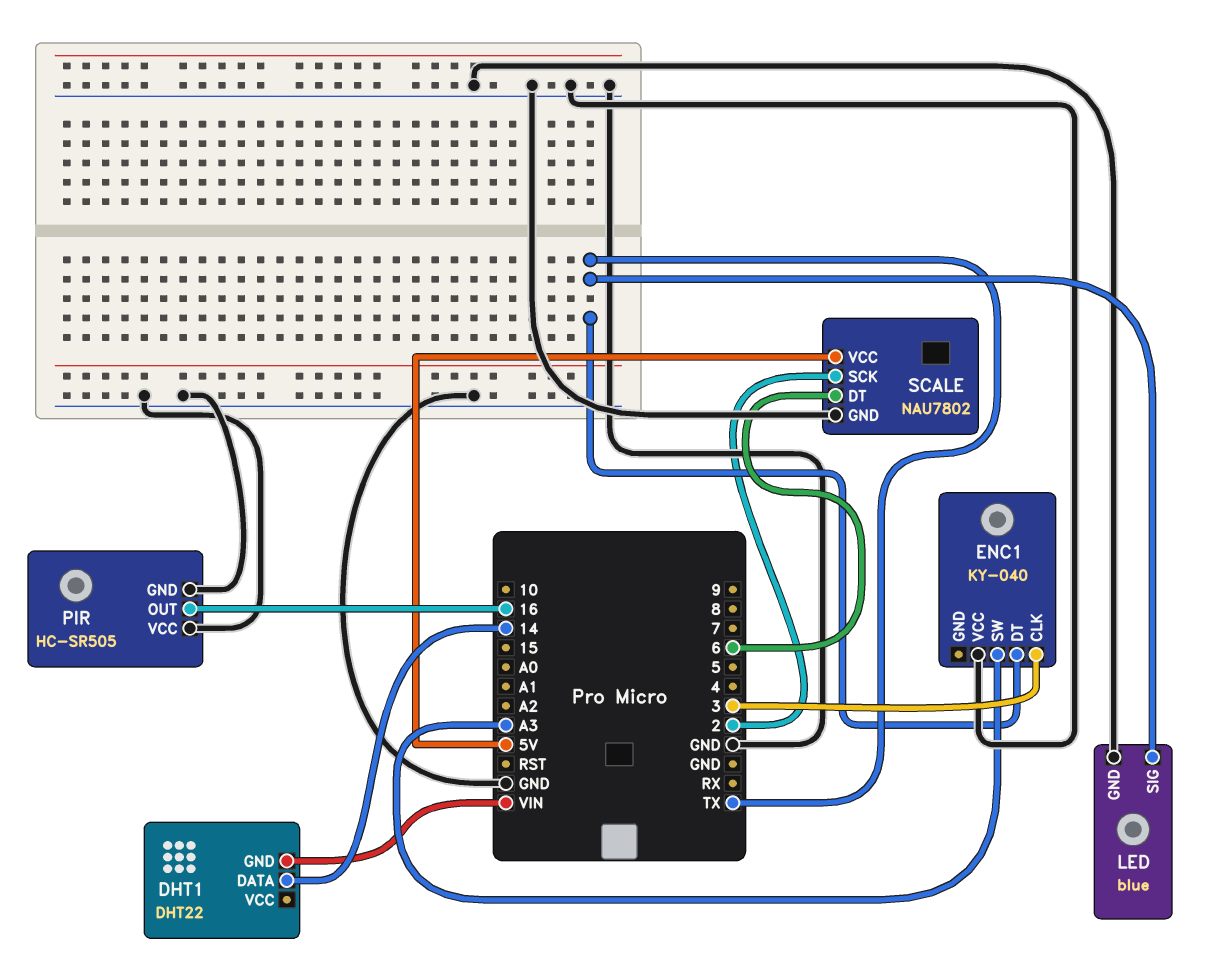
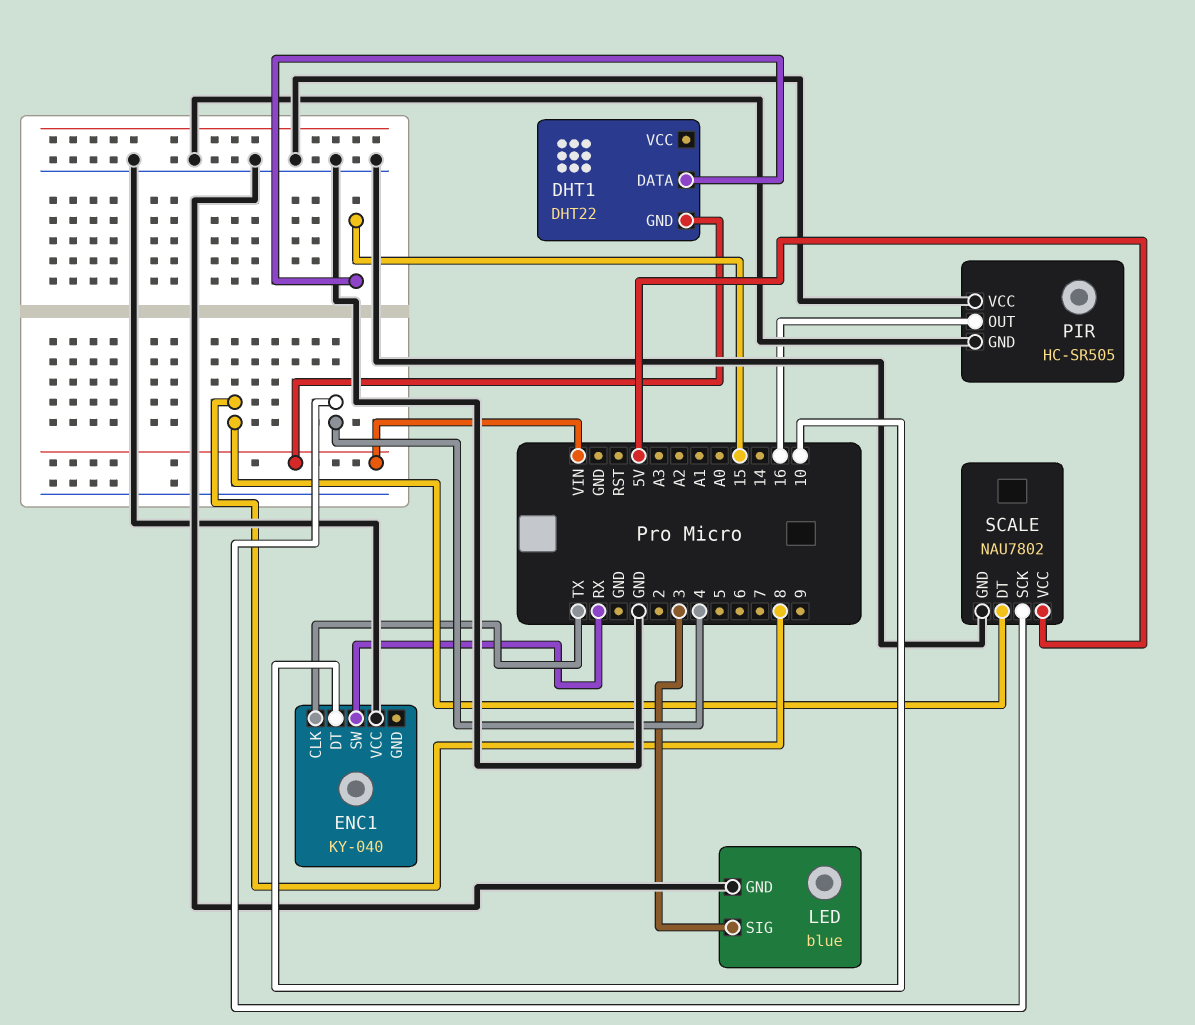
DHT1 pin DATA: 14 -> 15
ENC1 pin CLK: 3 -> TX
ENC1 pin DT: TX -> 10
ENC1 pin SW: A3 -> RX
LED pin SIG: TX -> 3
SCALE pin DT: 6 -> 8
SCALE pin SCK: 2 -> 4

